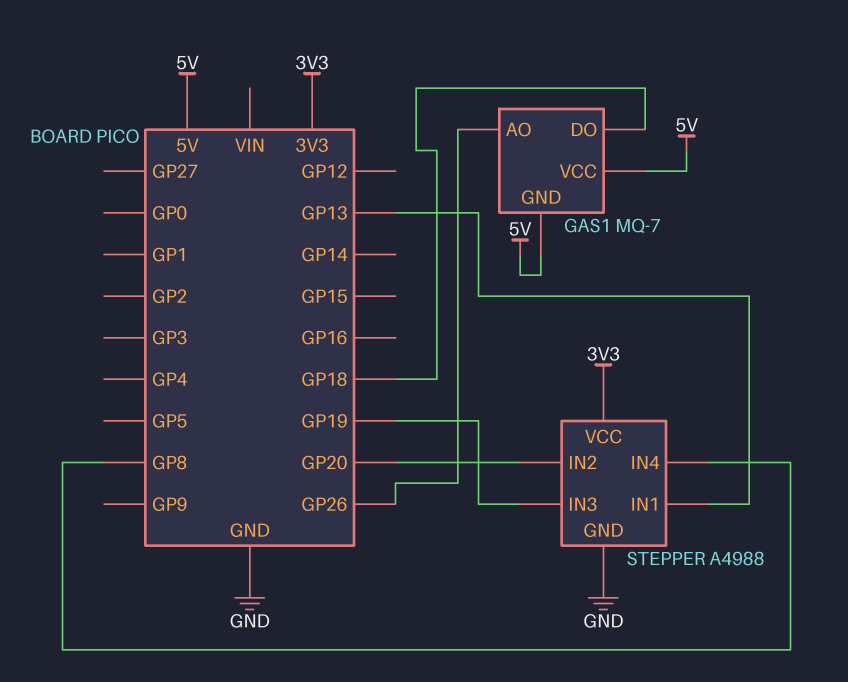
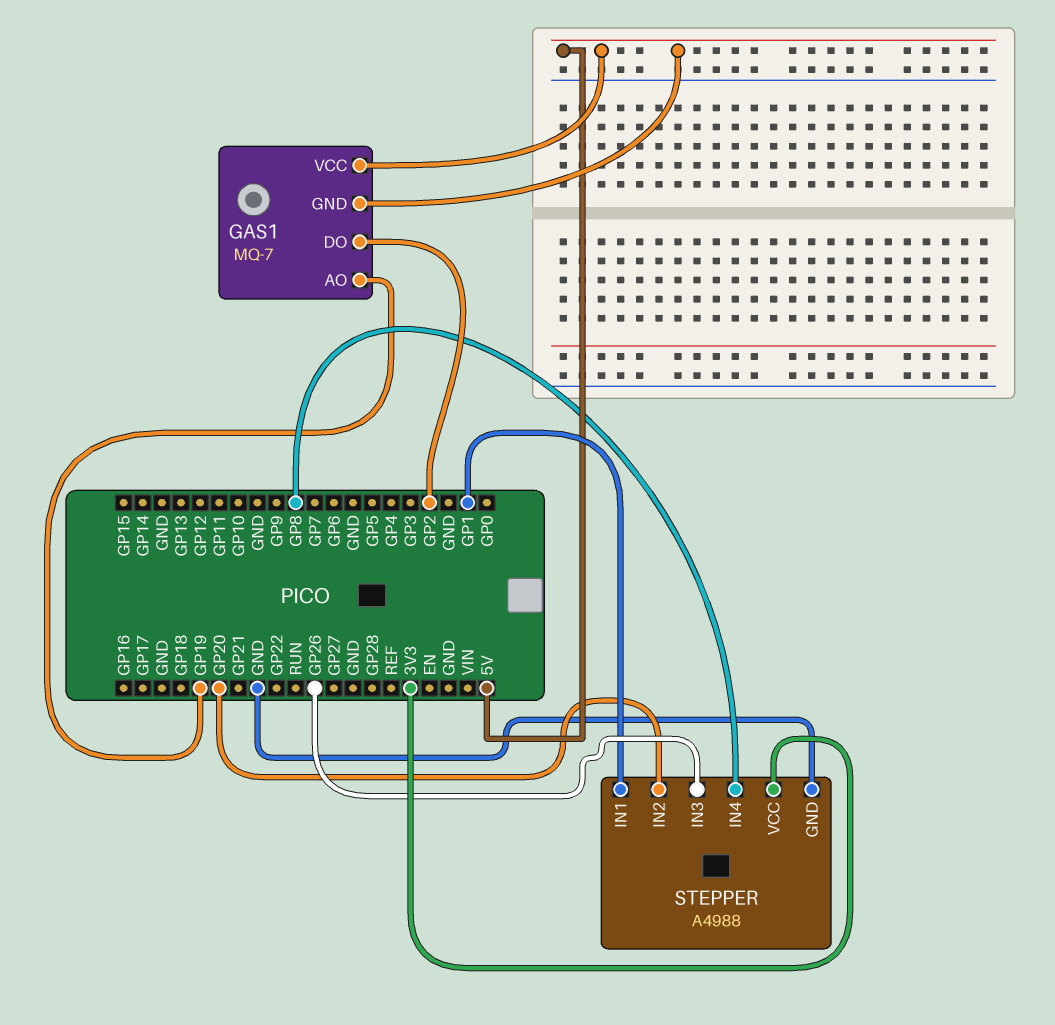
GAS1 pin AO: GP26 -> GP19
GAS1 pin DO: GP18 -> GP2
STEPPER pin IN1: GP13 -> GP1
STEPPER pin IN3: GP19 -> GP26

